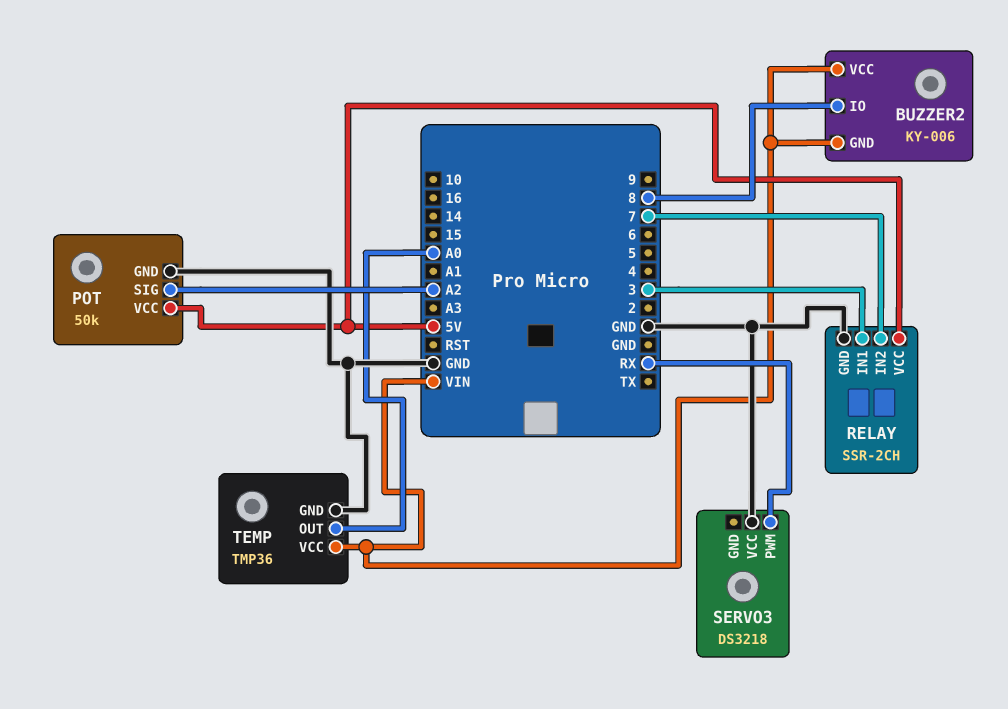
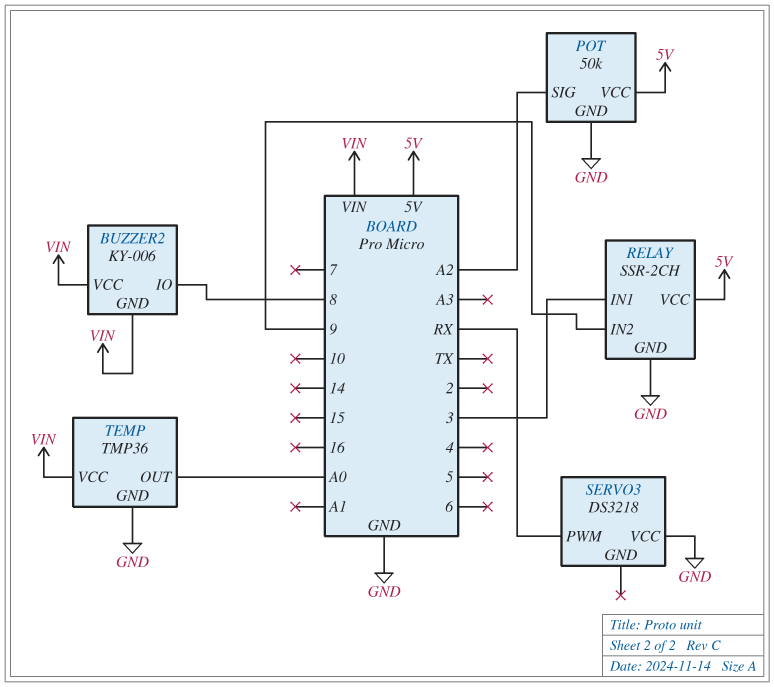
RELAY pin IN2: 7 -> 9

